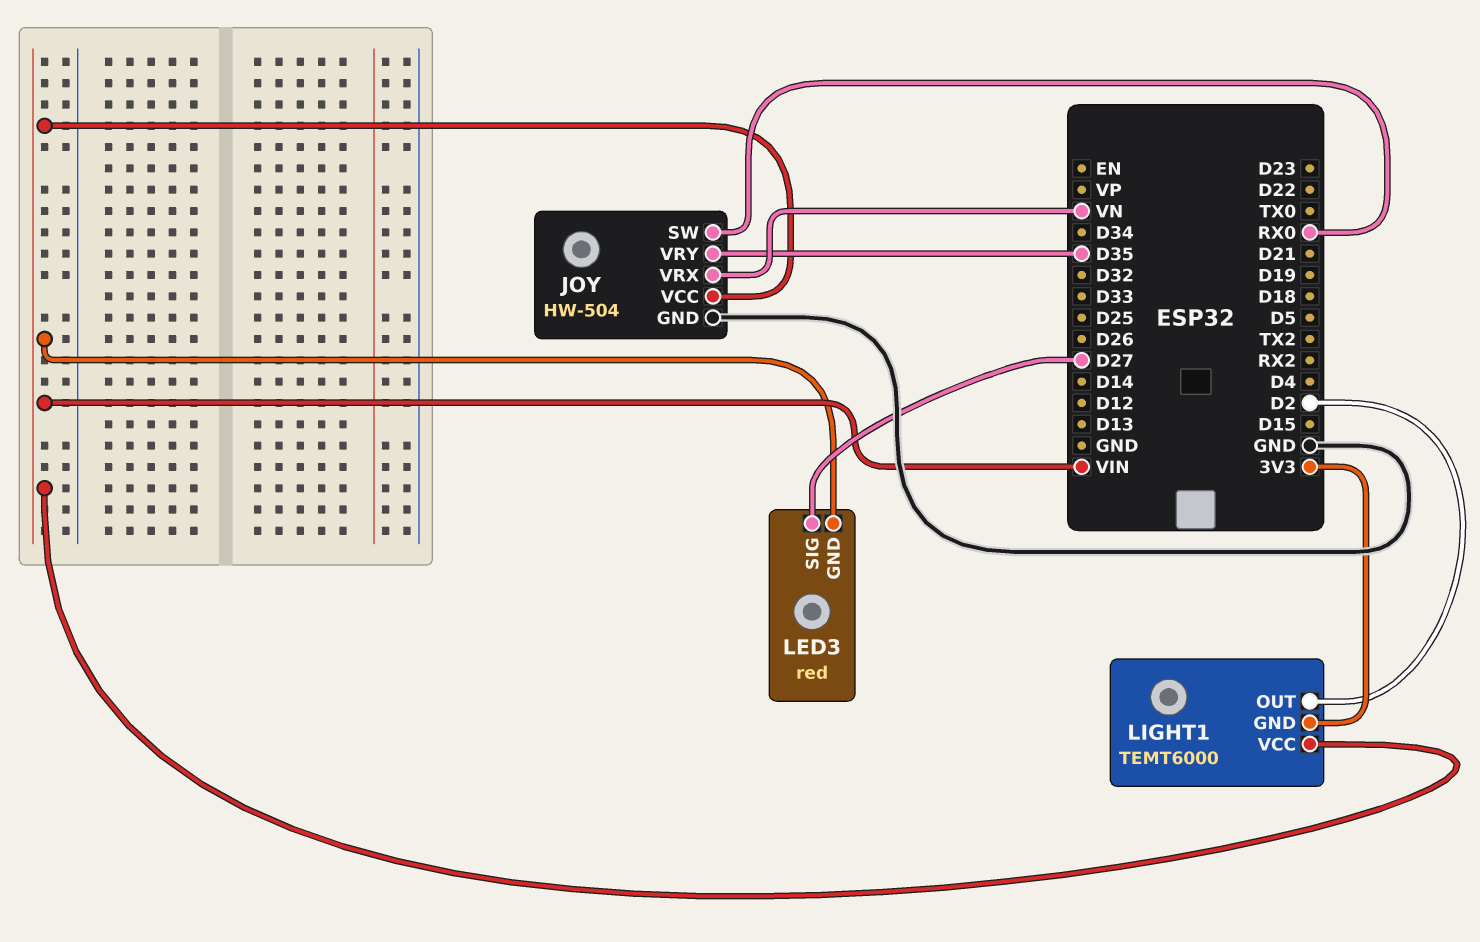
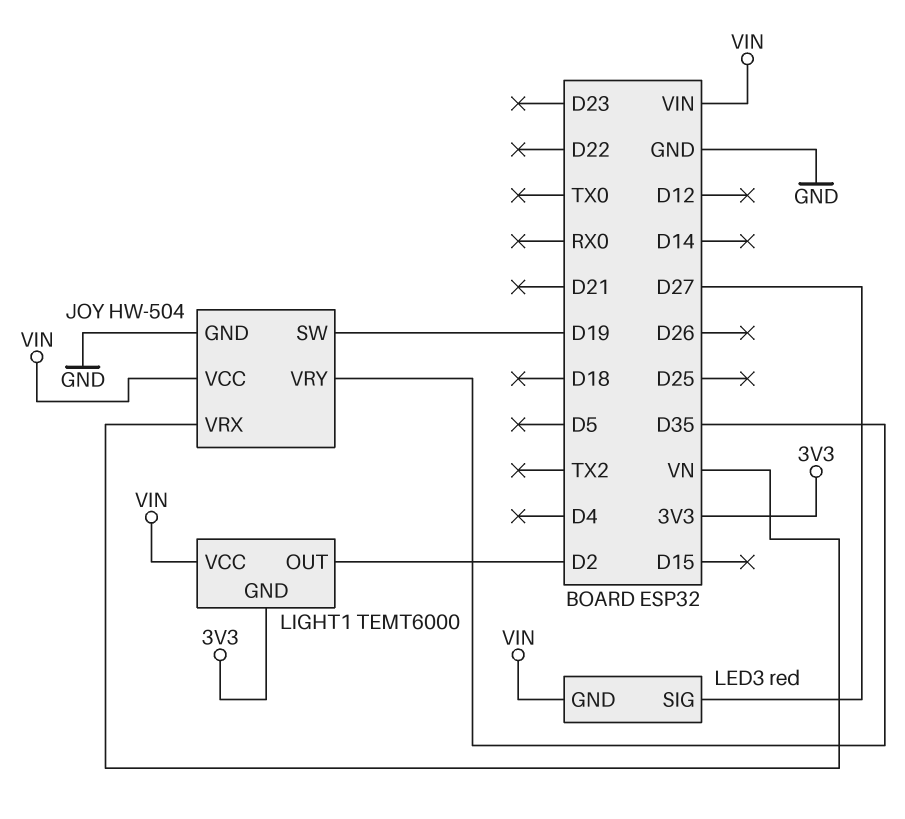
JOY pin SW: RX0 -> D19

